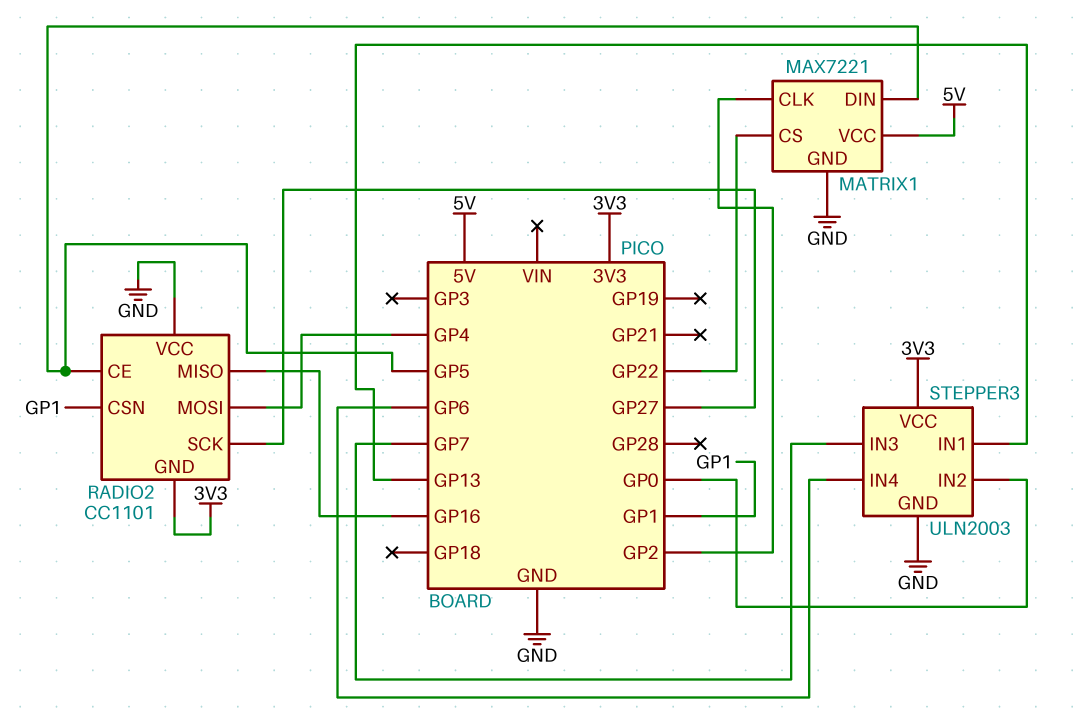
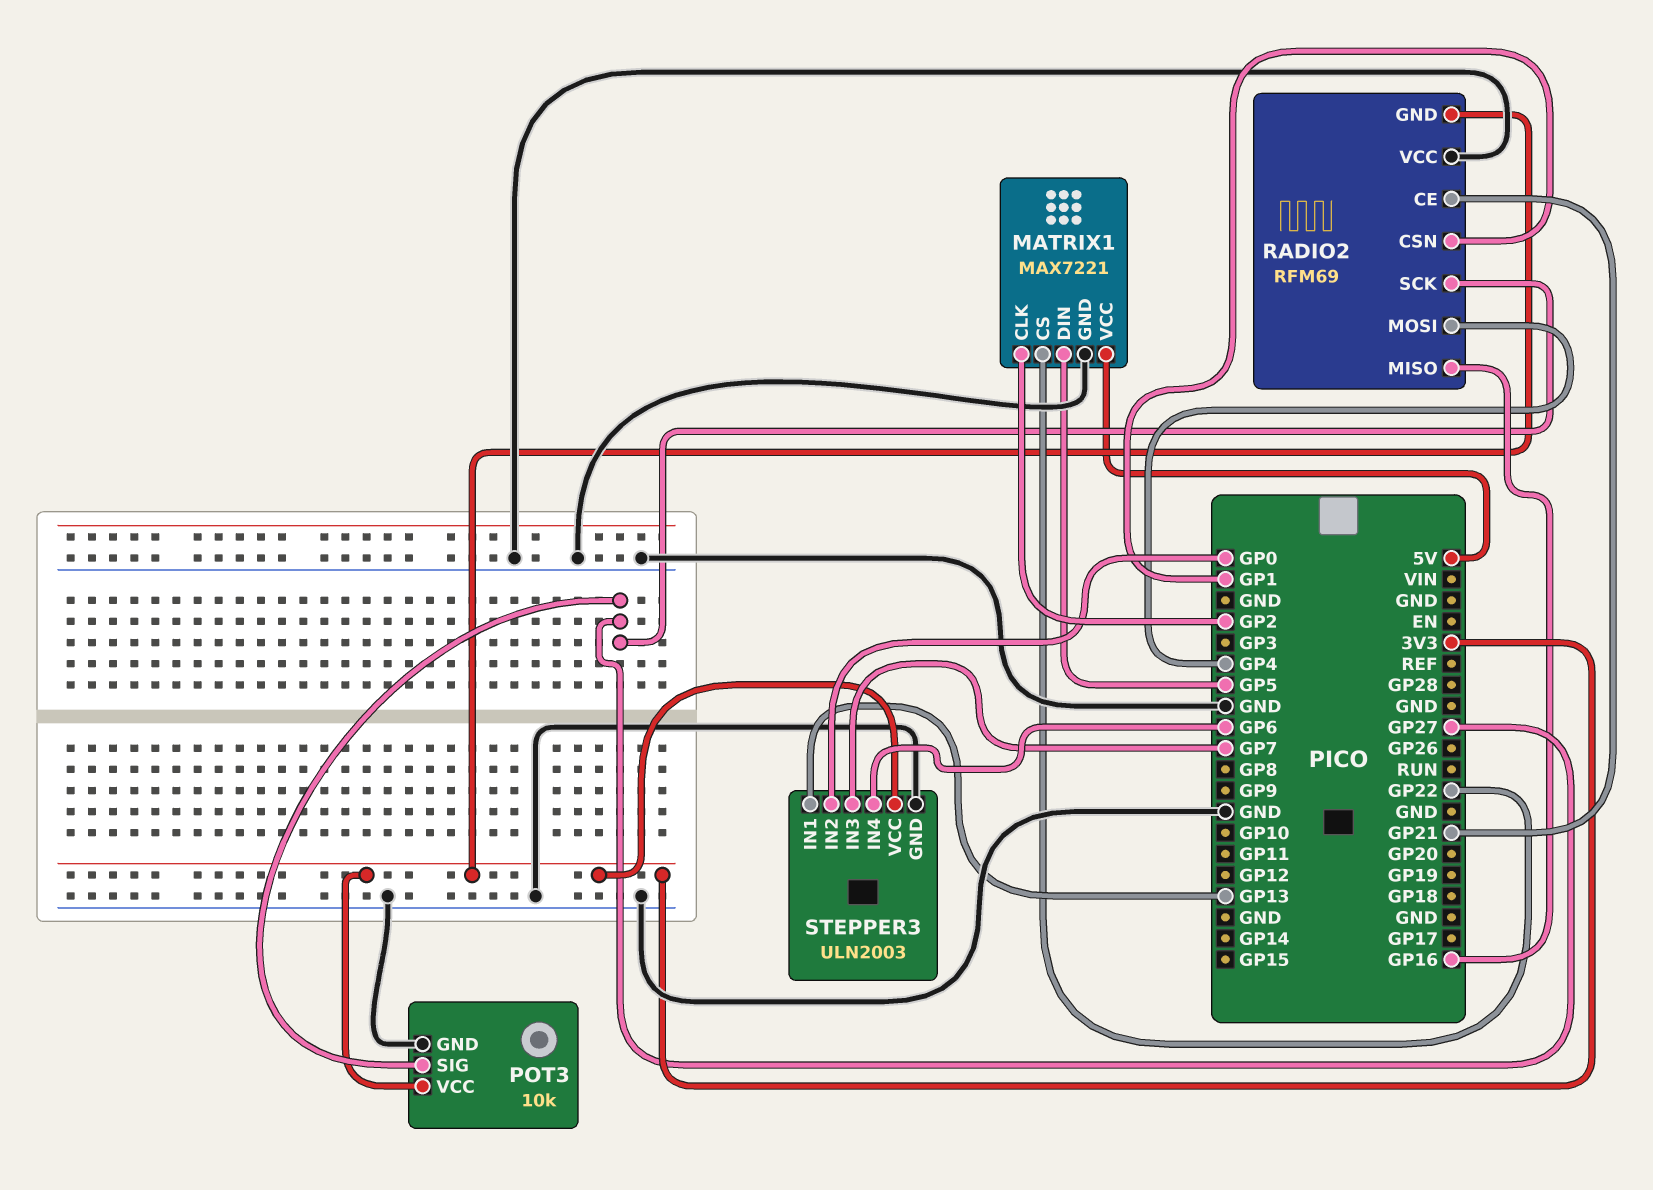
POT3: none -> 10k
POT3 pin GND: none -> GND
POT3 pin SIG: none -> GP27
POT3 pin VCC: none -> 3V3
RADIO2: CC1101 -> RFM69
RADIO2 pin CE: GP5 -> GP21

